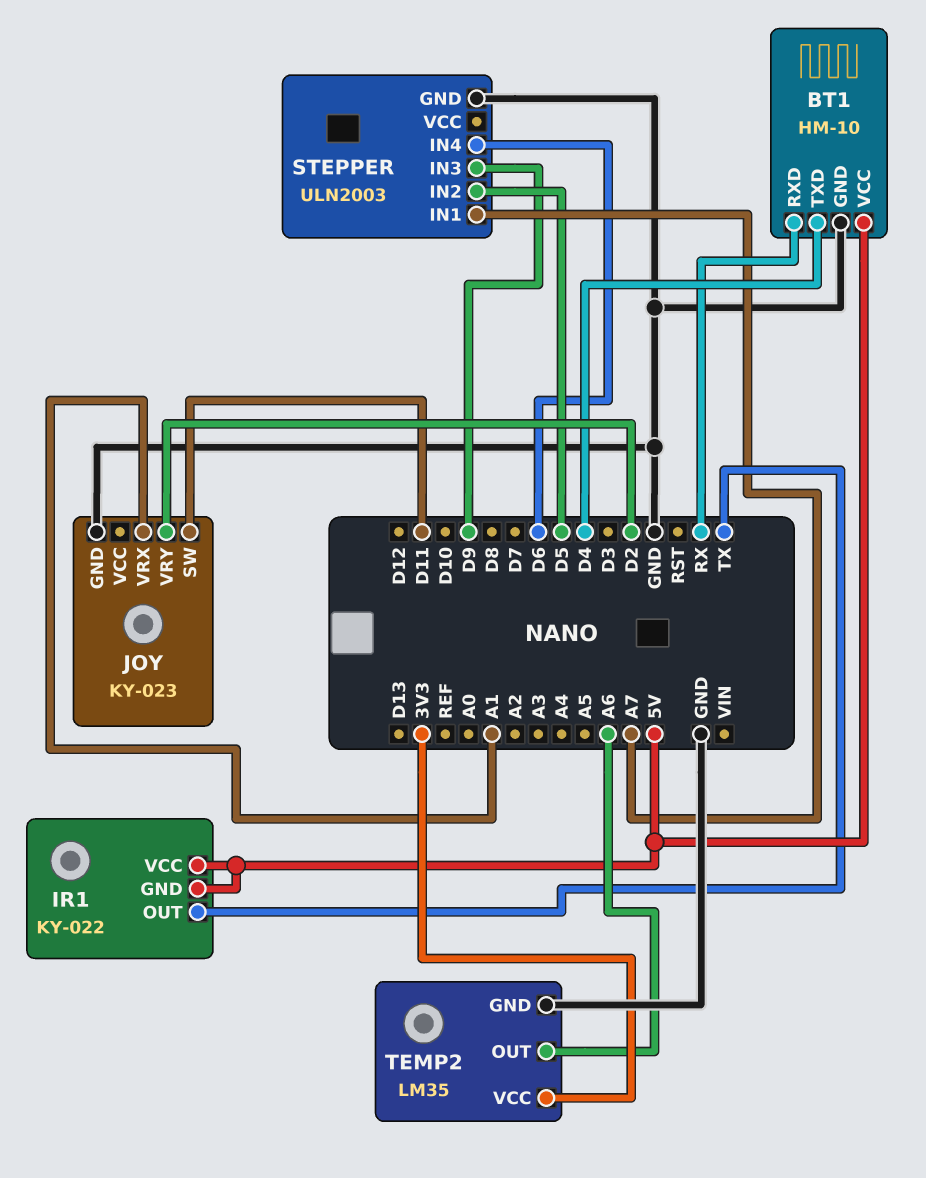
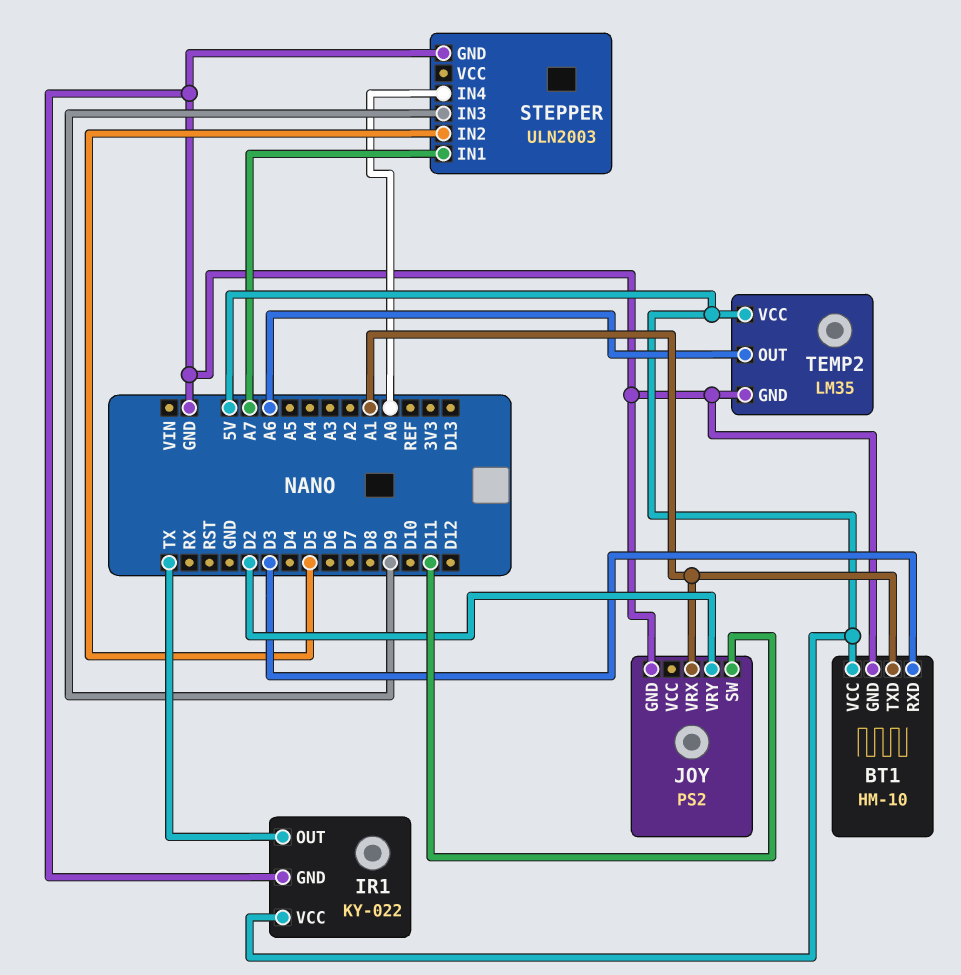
BT1 pin RXD: RX -> D3
BT1 pin TXD: D4 -> A1
IR1 pin GND: 5V -> GND
JOY: KY-023 -> PS2
STEPPER pin IN4: D6 -> A0
TEMP2 pin VCC: 3V3 -> 5V

